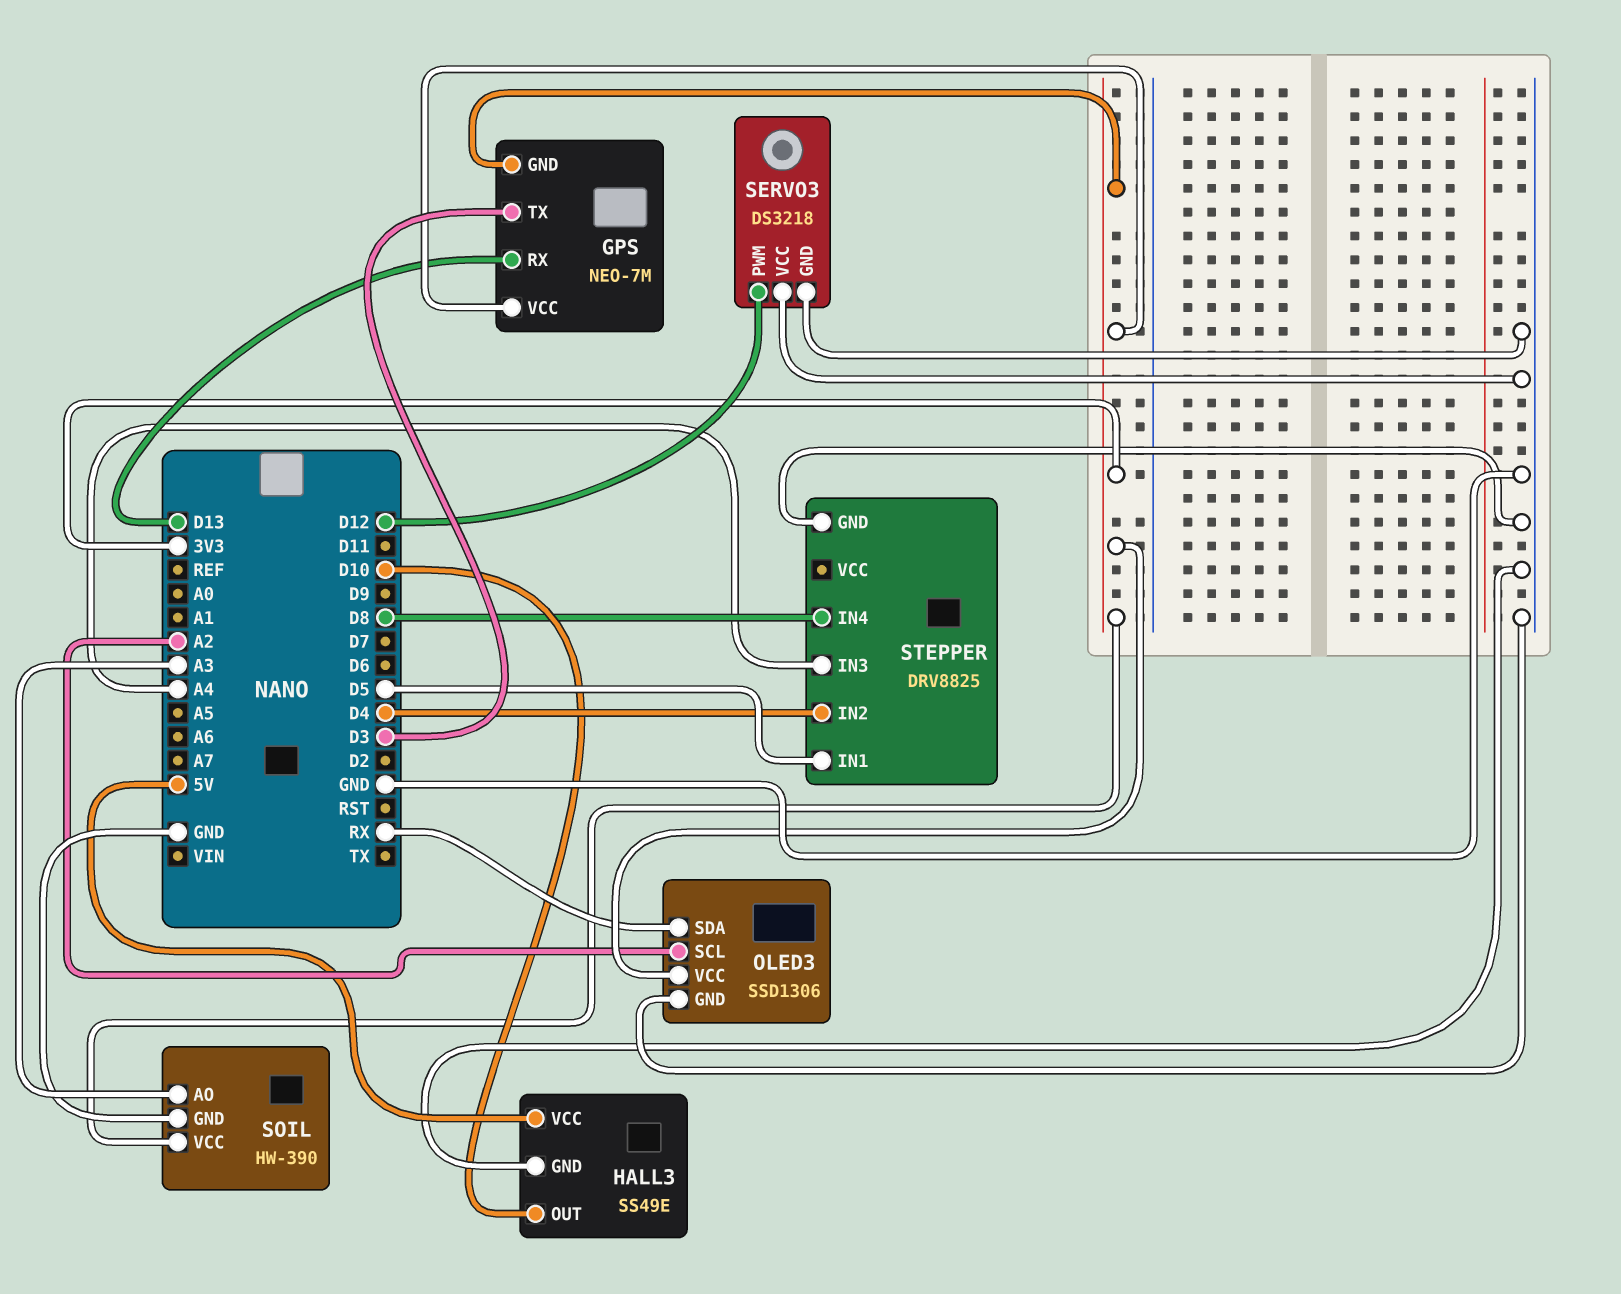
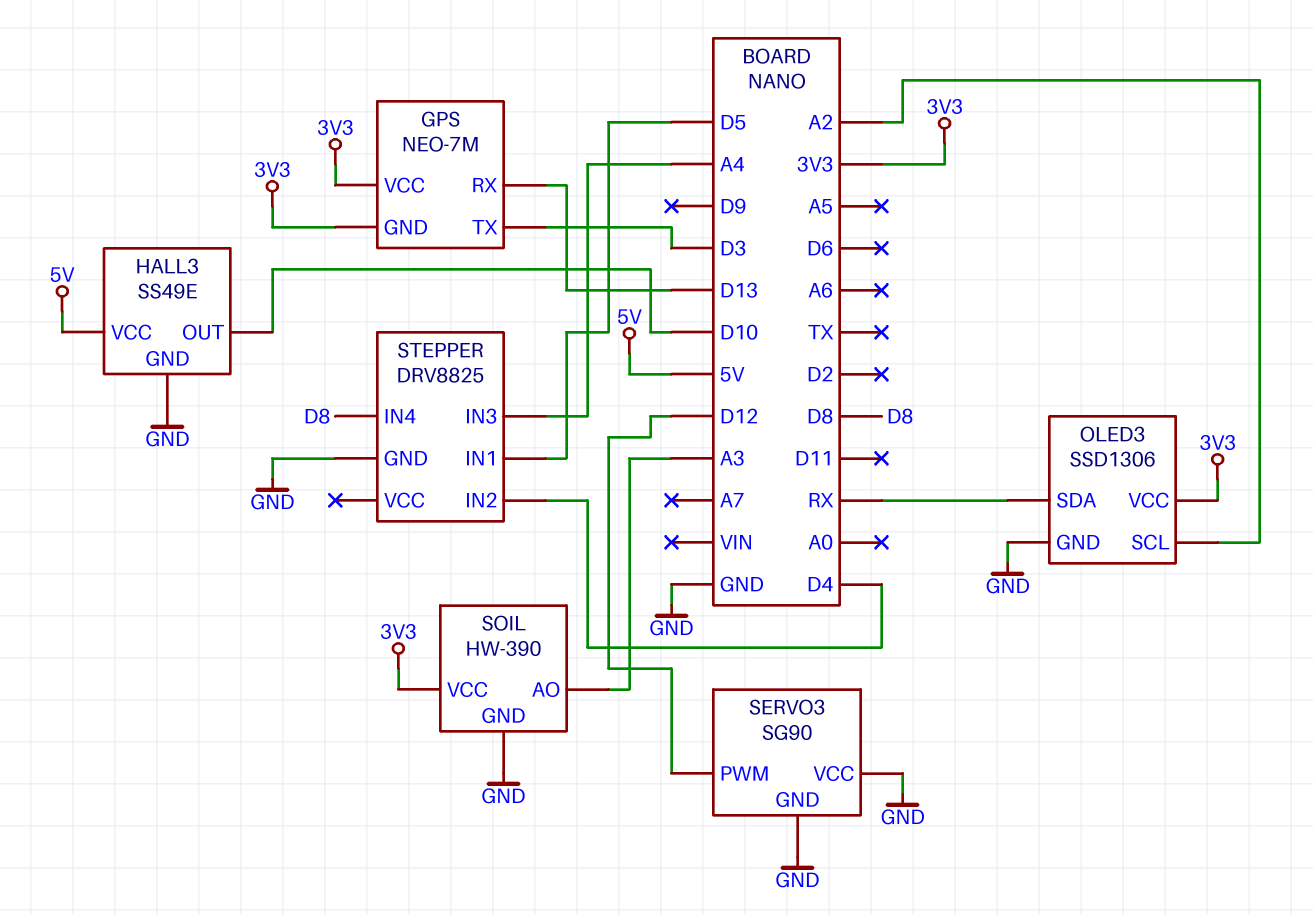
SERVO3: DS3218 -> SG90

